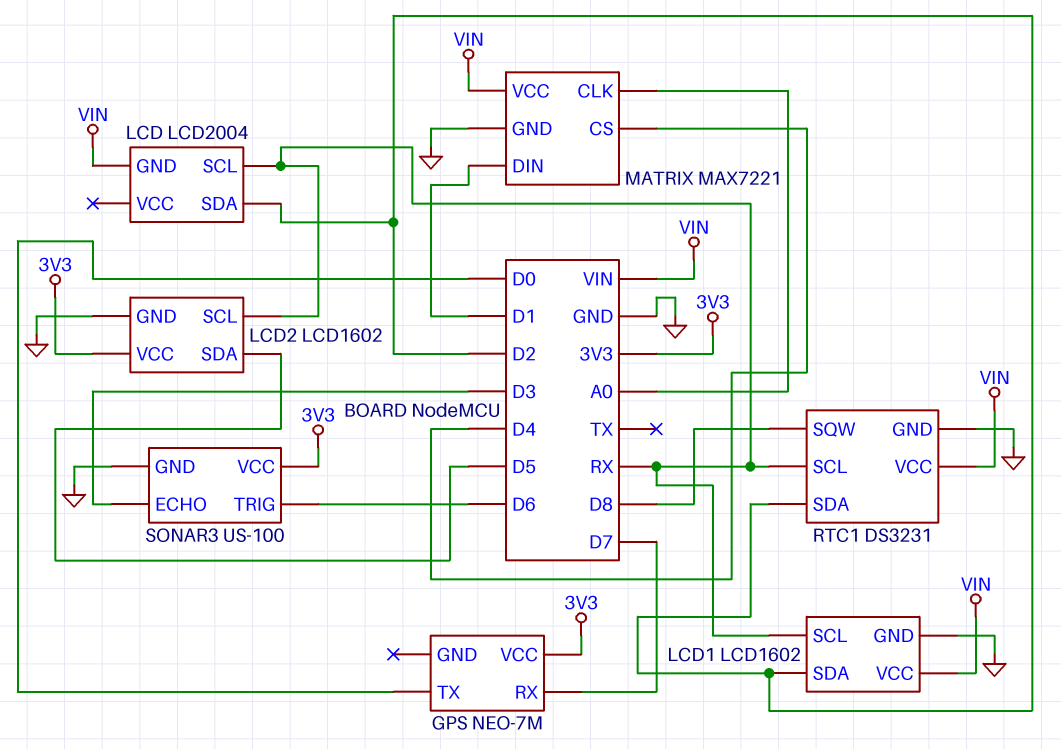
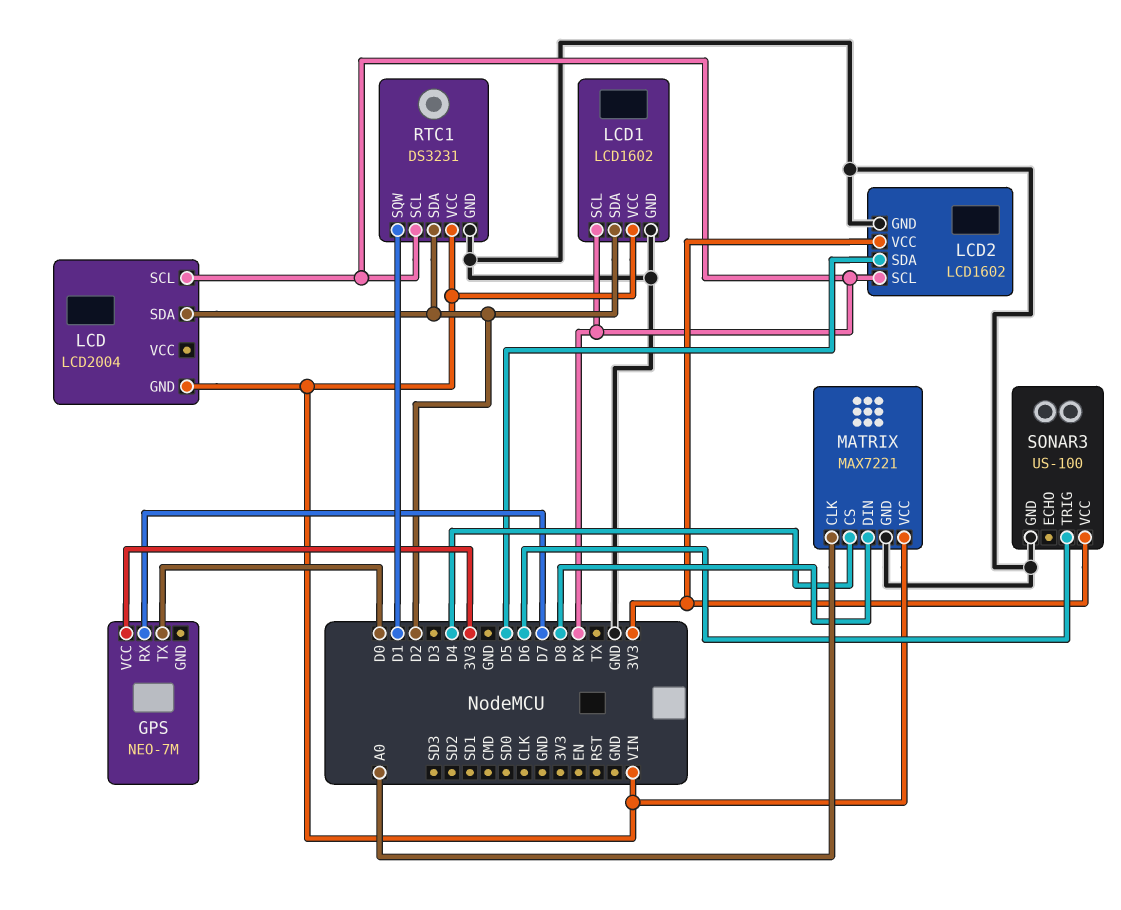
MATRIX pin DIN: D1 -> D8
RTC1 pin SQW: D8 -> D1
SONAR3 pin ECHO: D3 -> none

